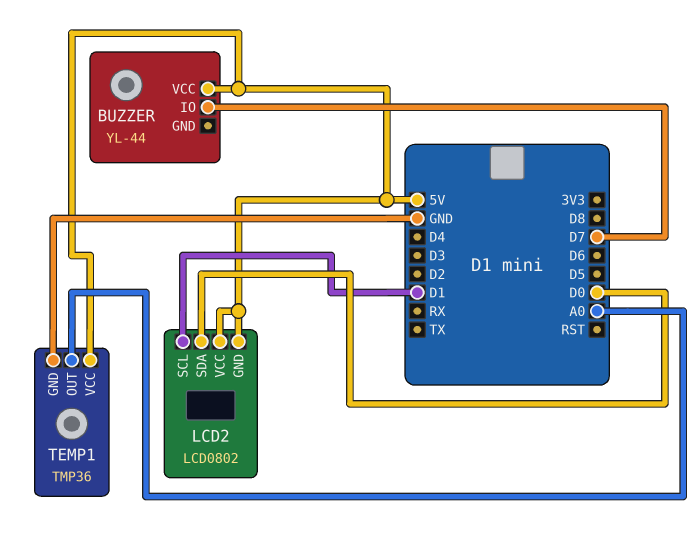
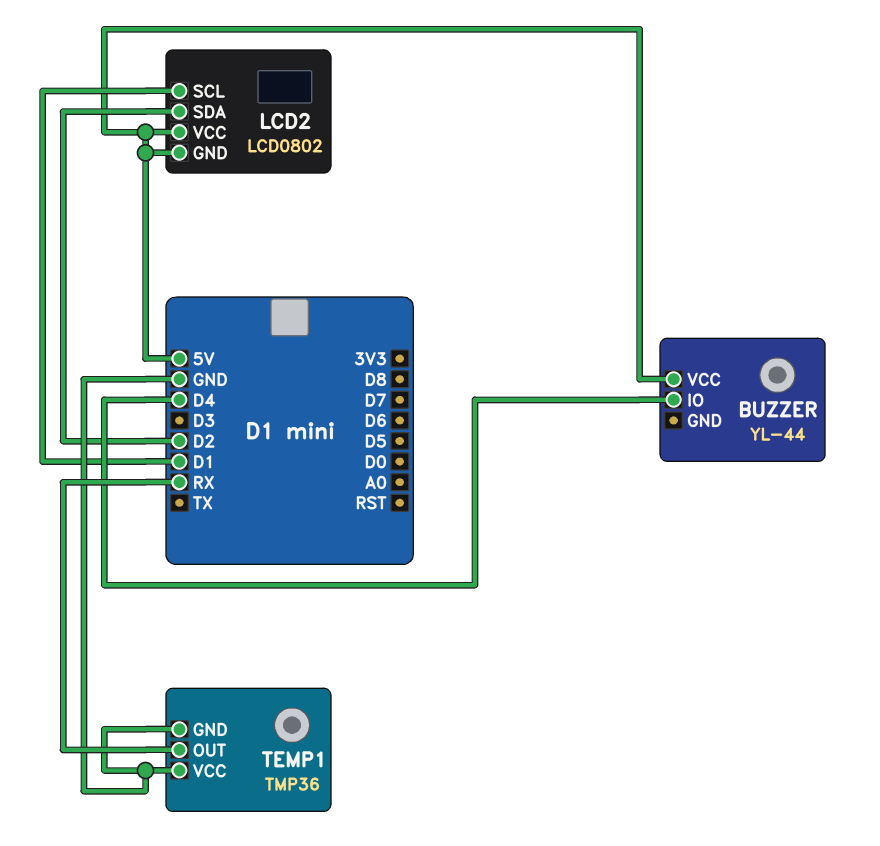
BUZZER pin IO: D7 -> D4
LCD2 pin SDA: D0 -> D2
TEMP1 pin OUT: A0 -> RX
TEMP1 pin VCC: 5V -> GND

